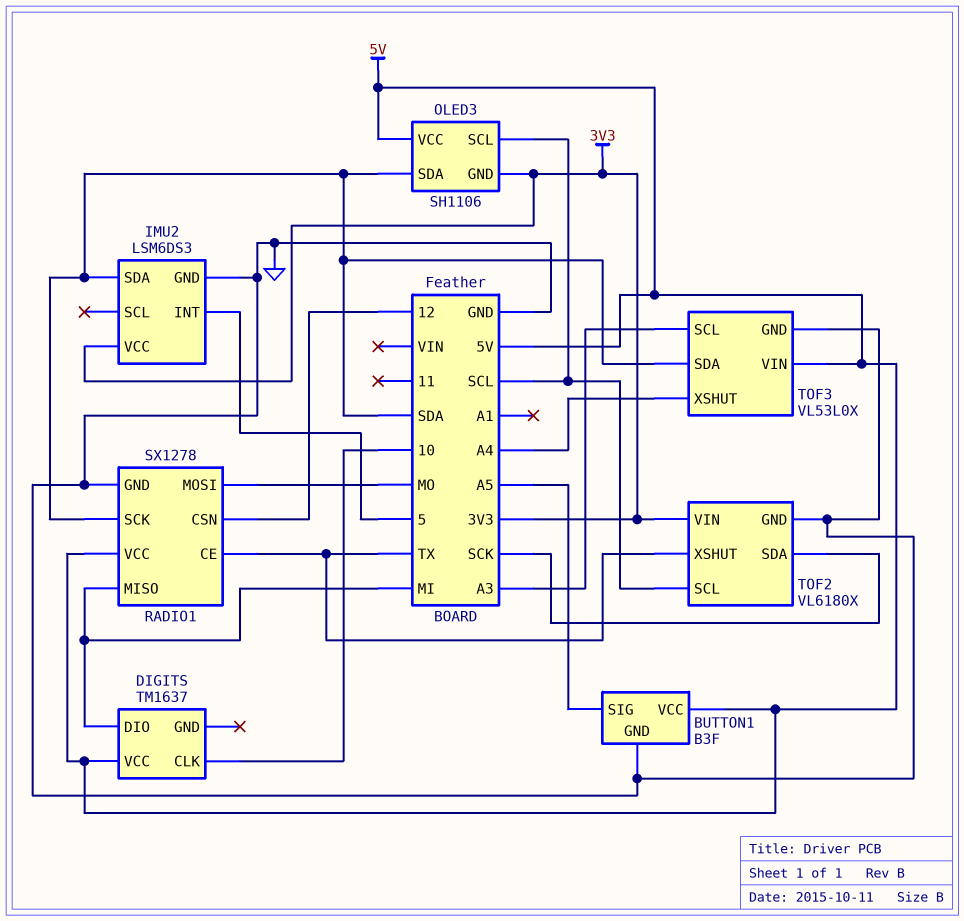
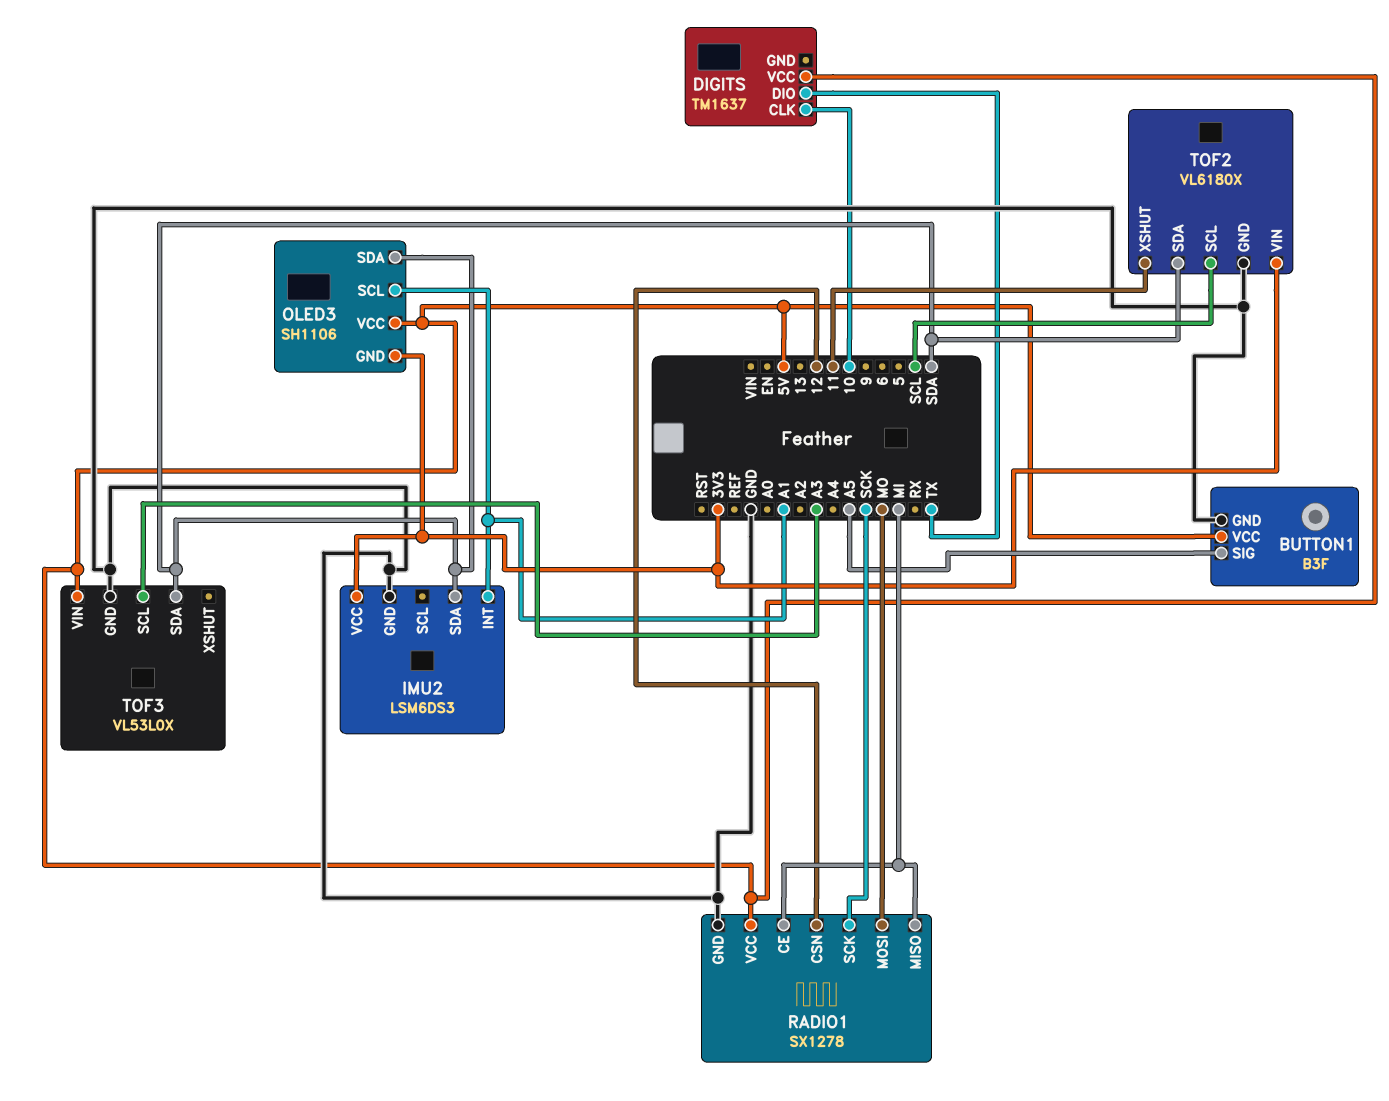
DIGITS pin DIO: MI -> TX
IMU2 pin INT: 5 -> A1
OLED3 pin SCL: SCL -> A1
RADIO1 pin CE: TX -> MI
RADIO1 pin SCK: SDA -> SCK
TOF2 pin SDA: SCK -> SDA
TOF2 pin XSHUT: TX -> 11
TOF3 pin XSHUT: A4 -> none

